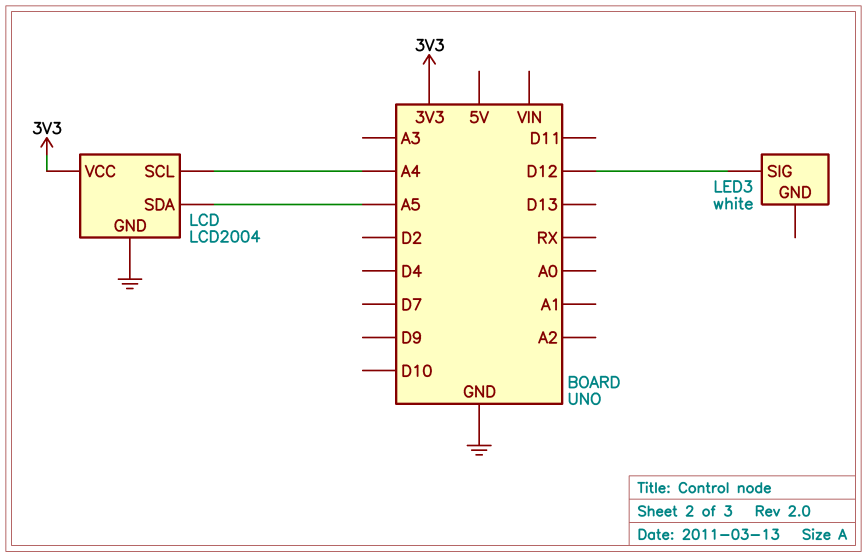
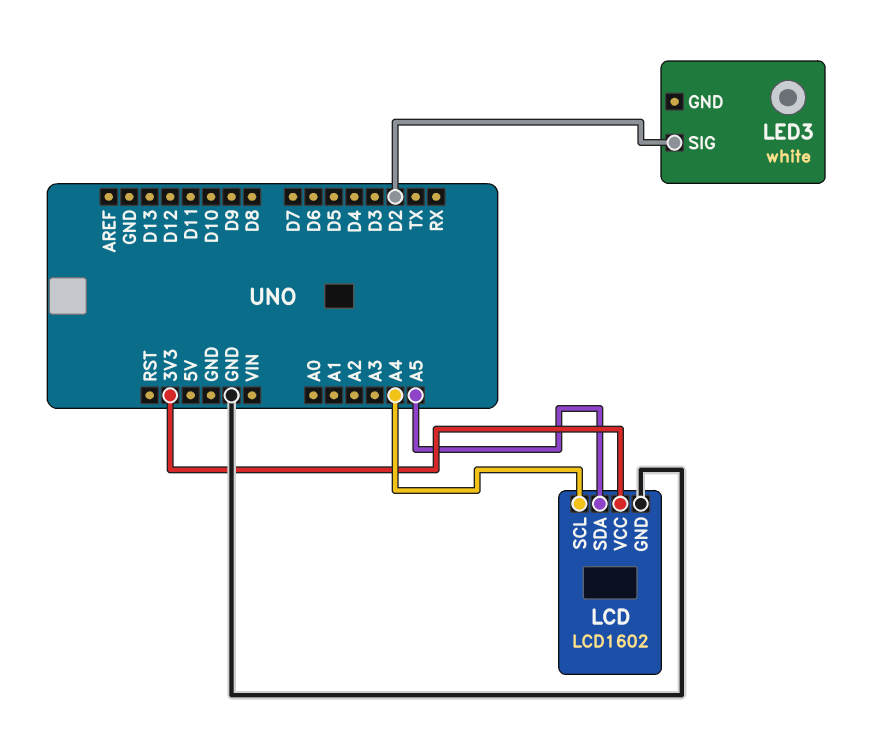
LCD: LCD2004 -> LCD1602
LED3 pin SIG: D12 -> D2

